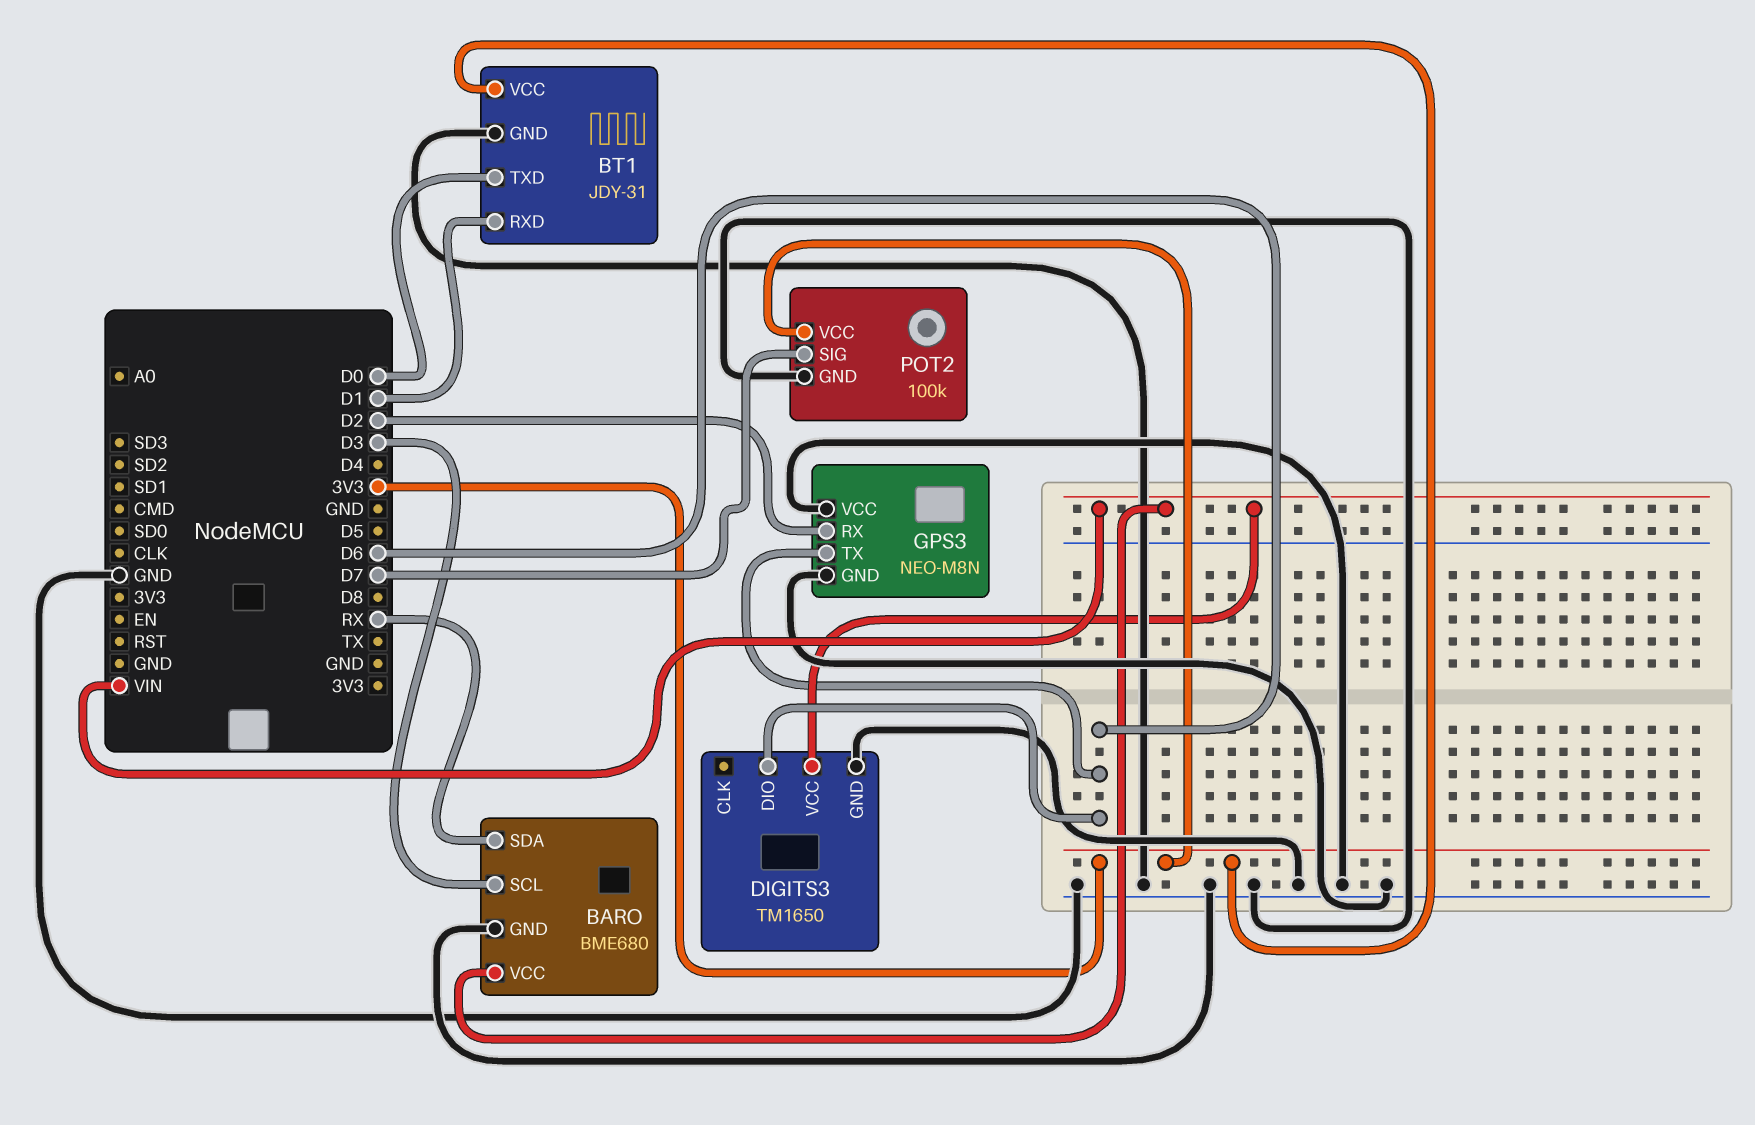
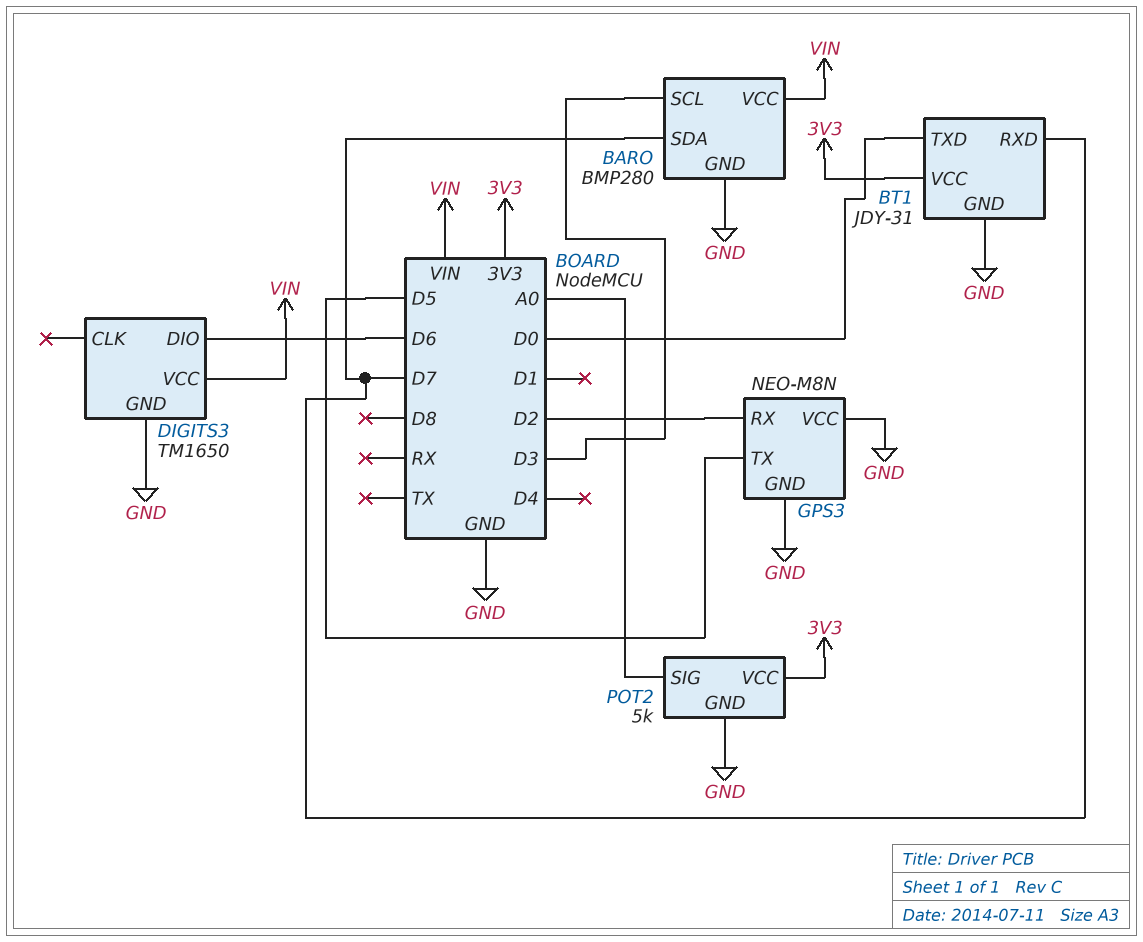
BARO: BME680 -> BMP280
BARO pin SDA: RX -> D7
BT1 pin RXD: D1 -> D7
GPS3 pin TX: D6 -> D5
POT2: 100k -> 5k
POT2 pin SIG: D7 -> A0

